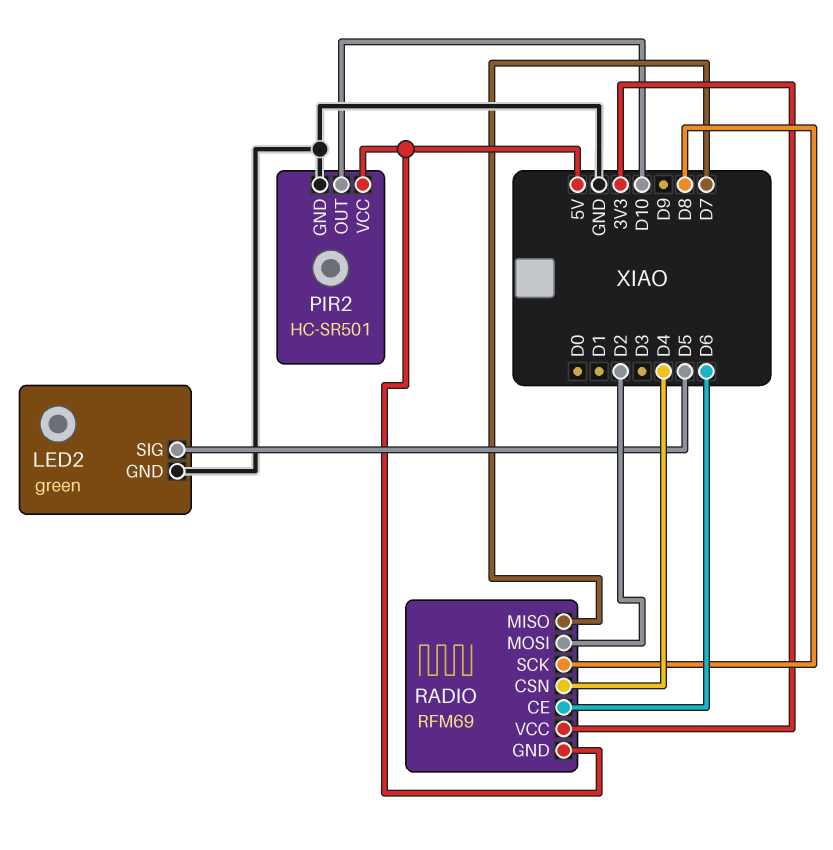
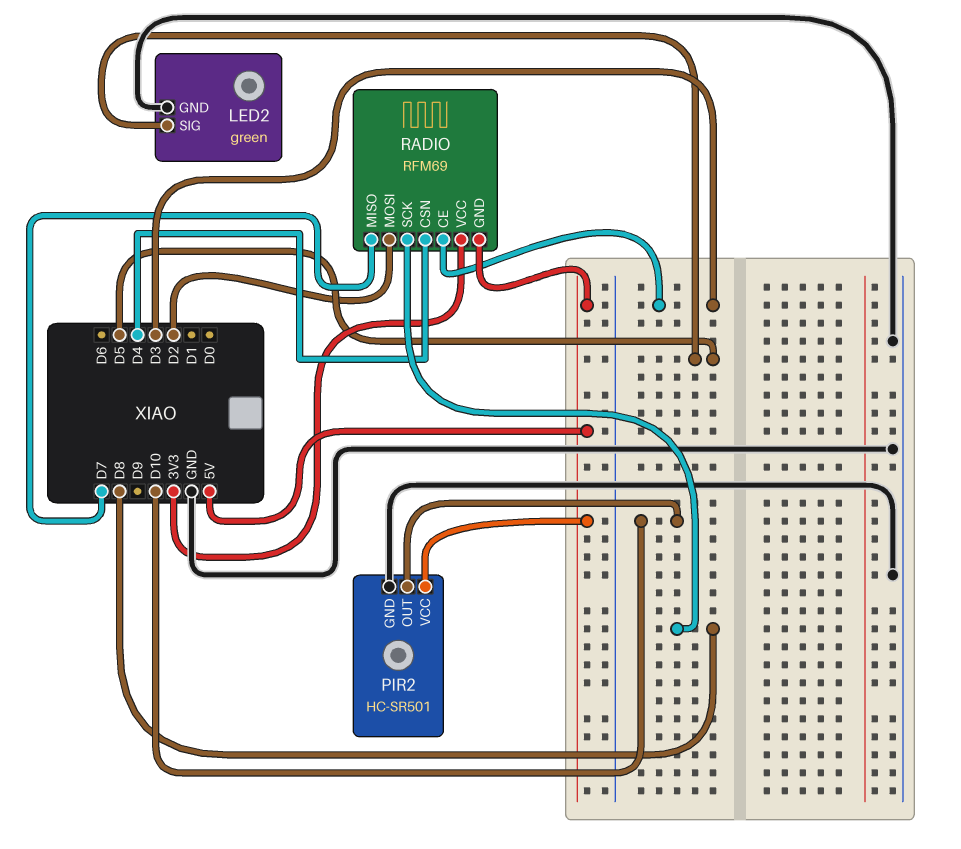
RADIO pin CE: D6 -> D3

